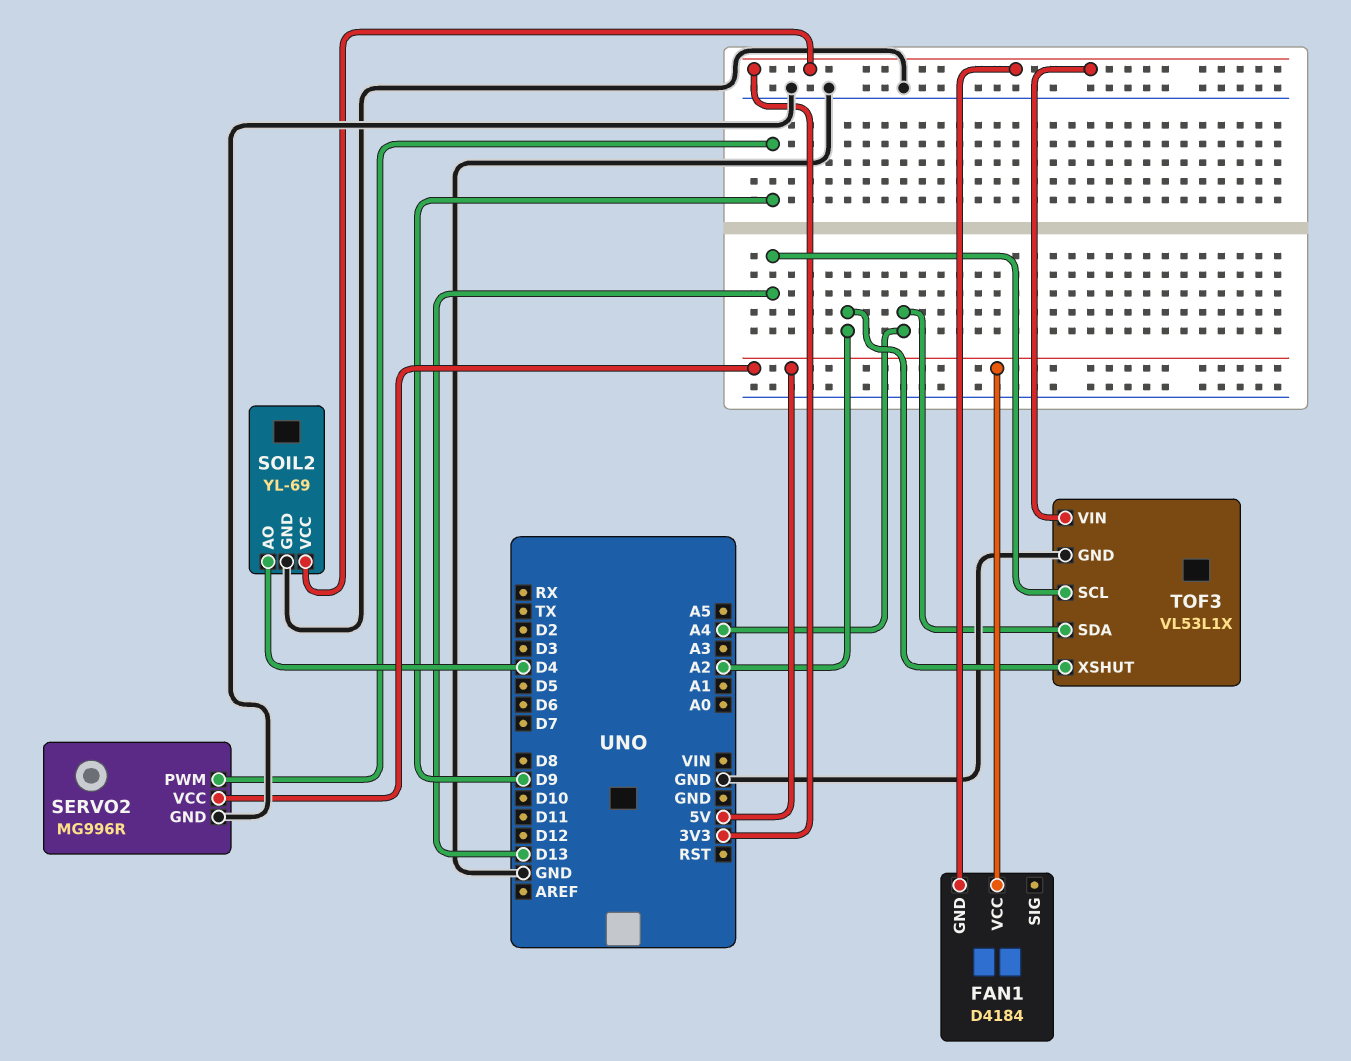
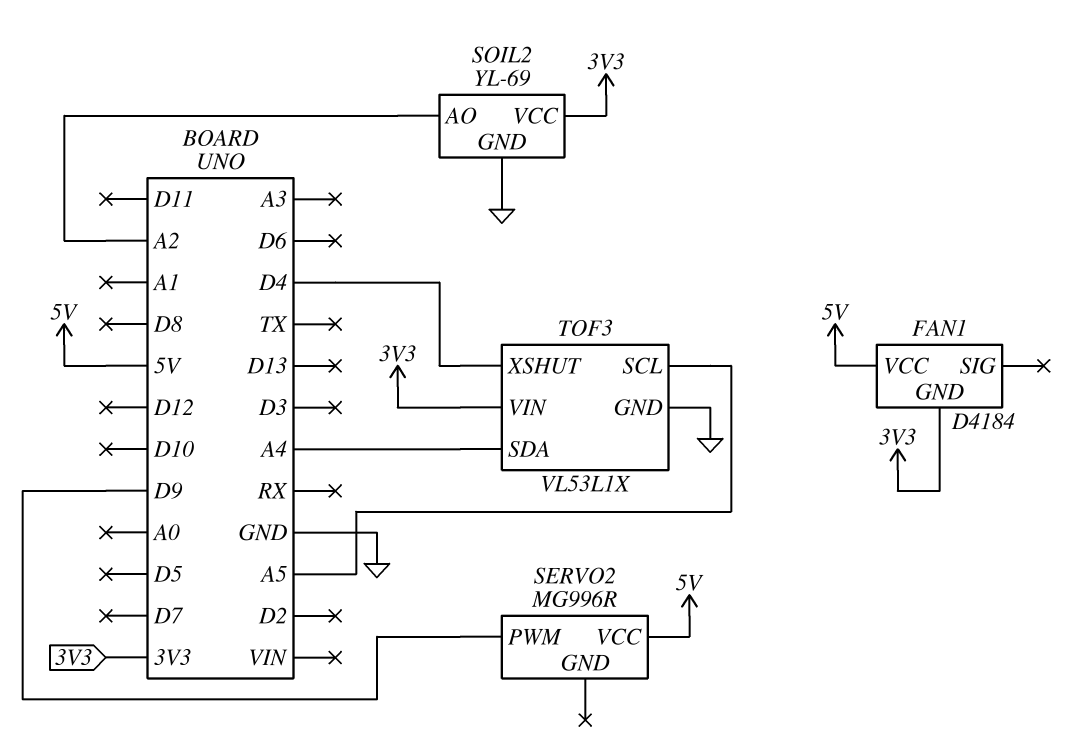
SERVO2 pin GND: GND -> none
SOIL2 pin AO: D4 -> A2
TOF3 pin SCL: D13 -> A5
TOF3 pin XSHUT: A2 -> D4

